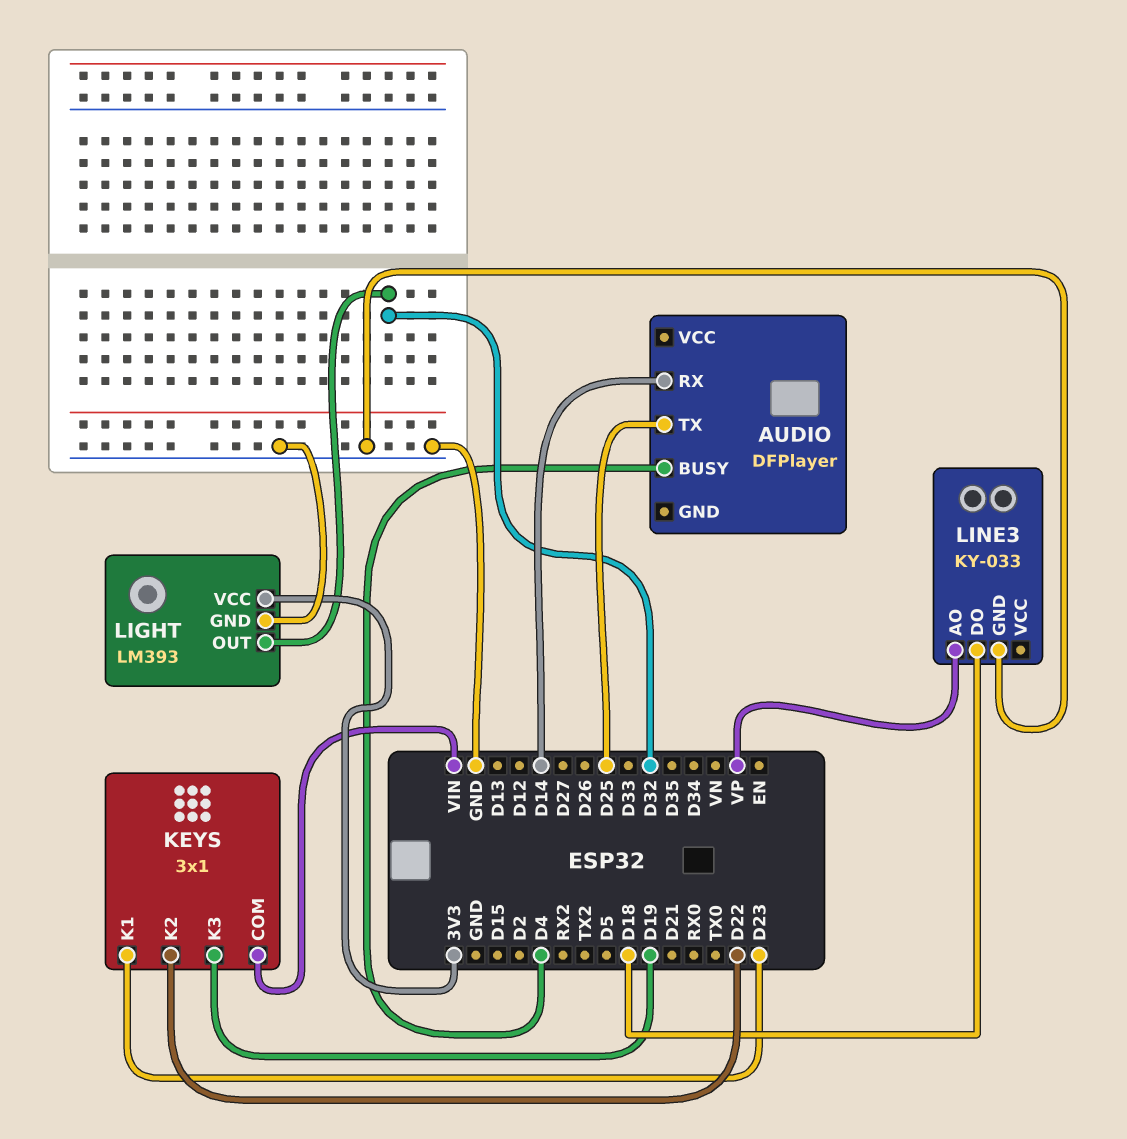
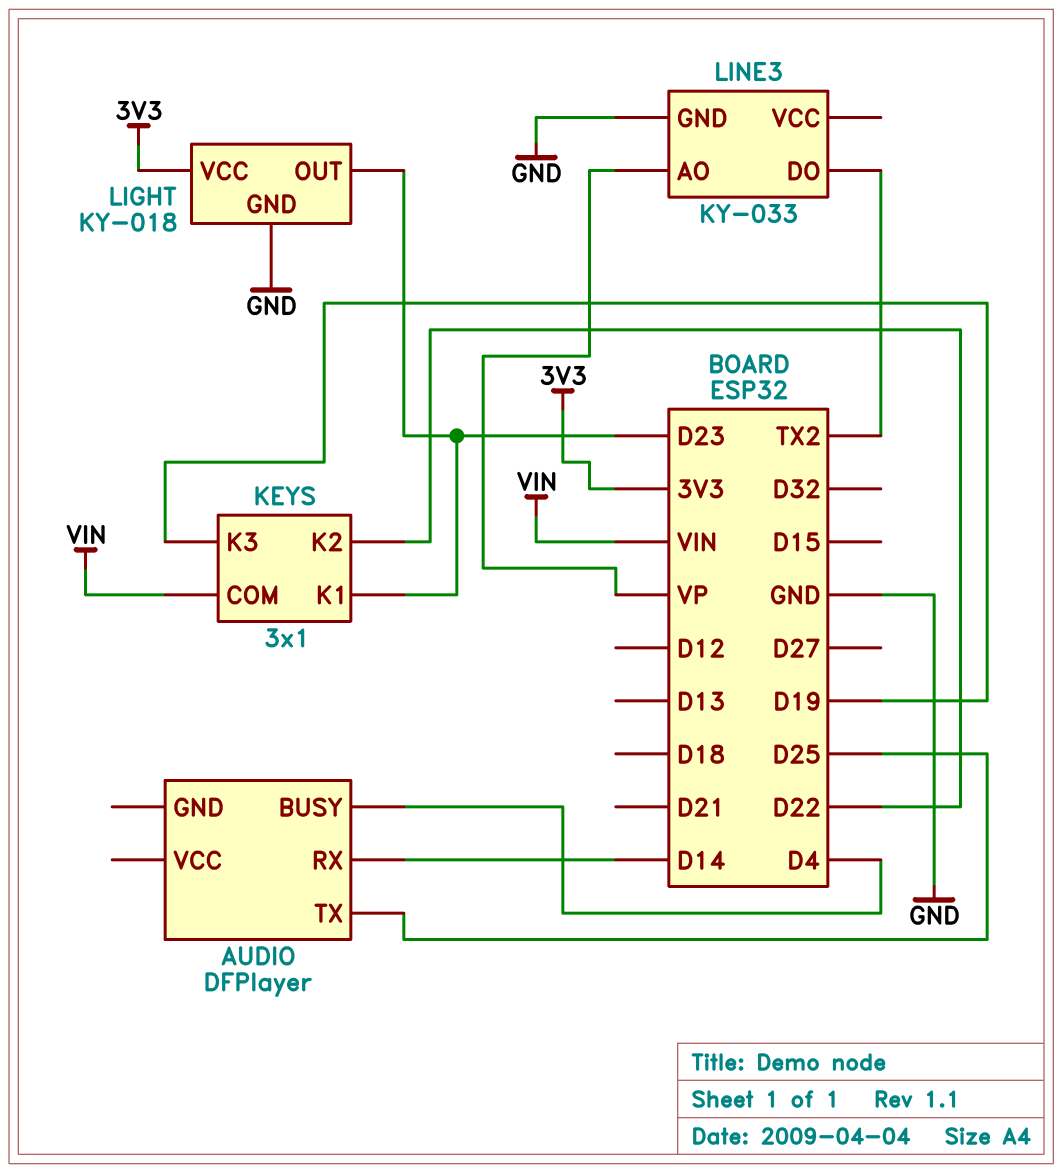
LIGHT: LM393 -> KY-018
LIGHT pin OUT: D32 -> D23
LINE3 pin DO: D18 -> TX2

